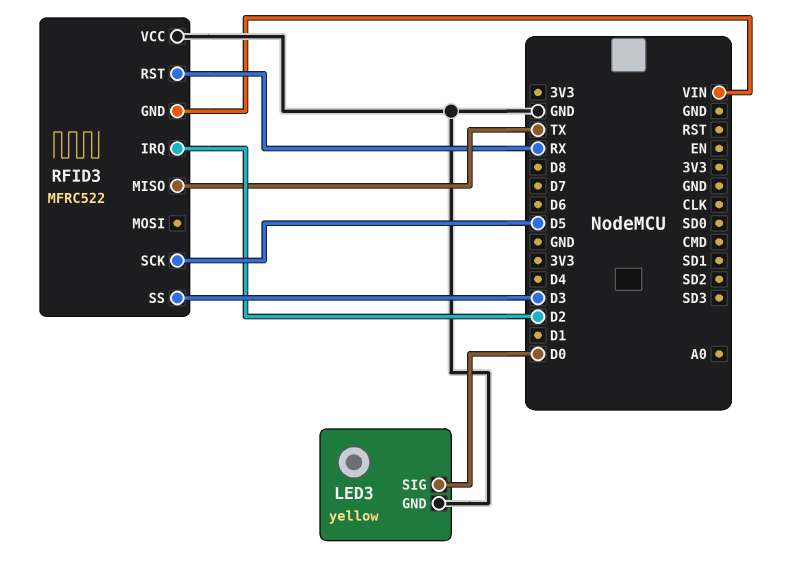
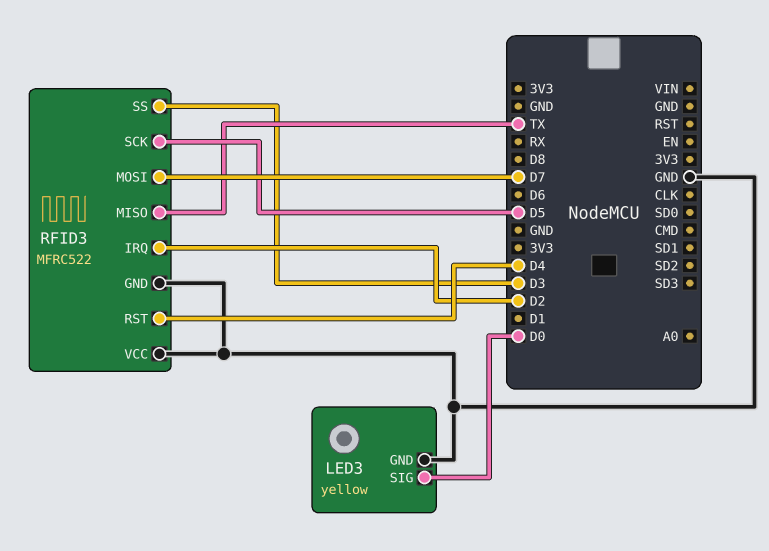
RFID3 pin GND: VIN -> GND
RFID3 pin MOSI: none -> D7
RFID3 pin RST: RX -> D4

